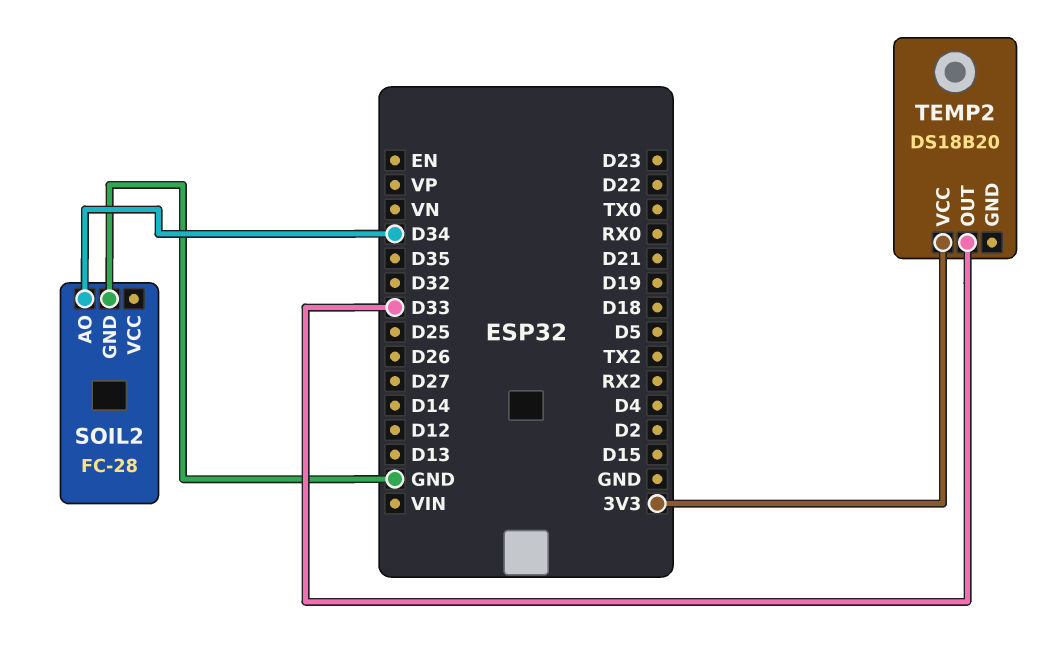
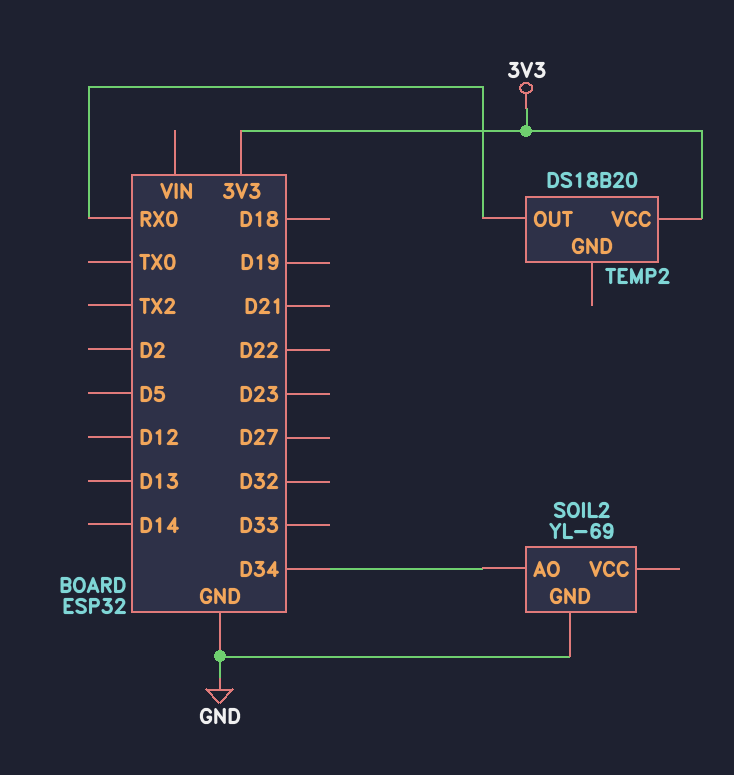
SOIL2: FC-28 -> YL-69
TEMP2 pin OUT: D33 -> RX0

